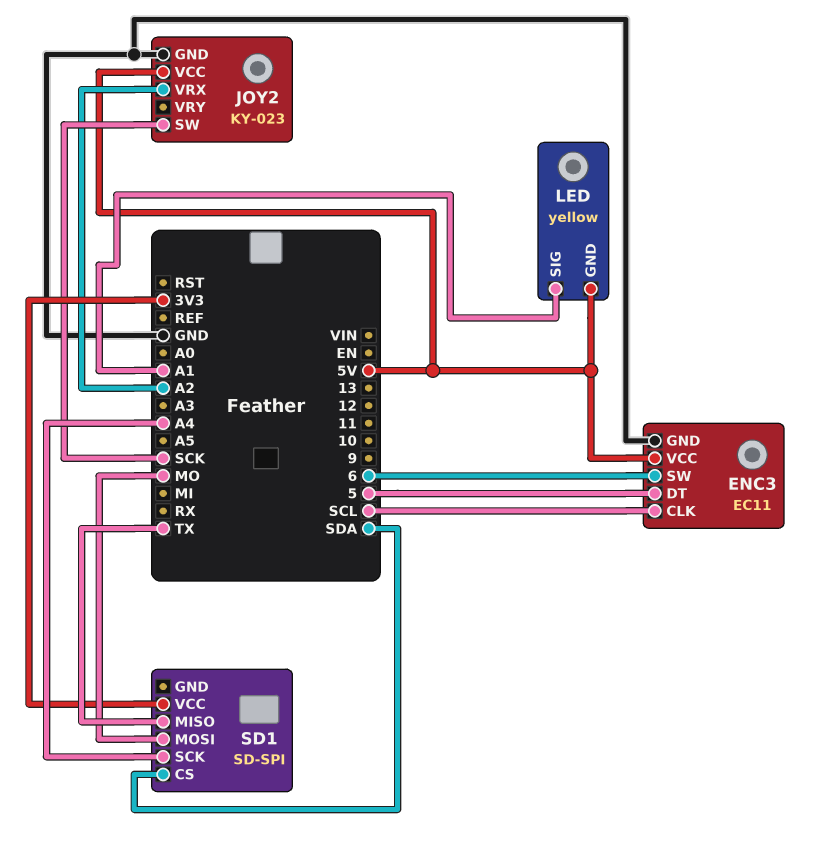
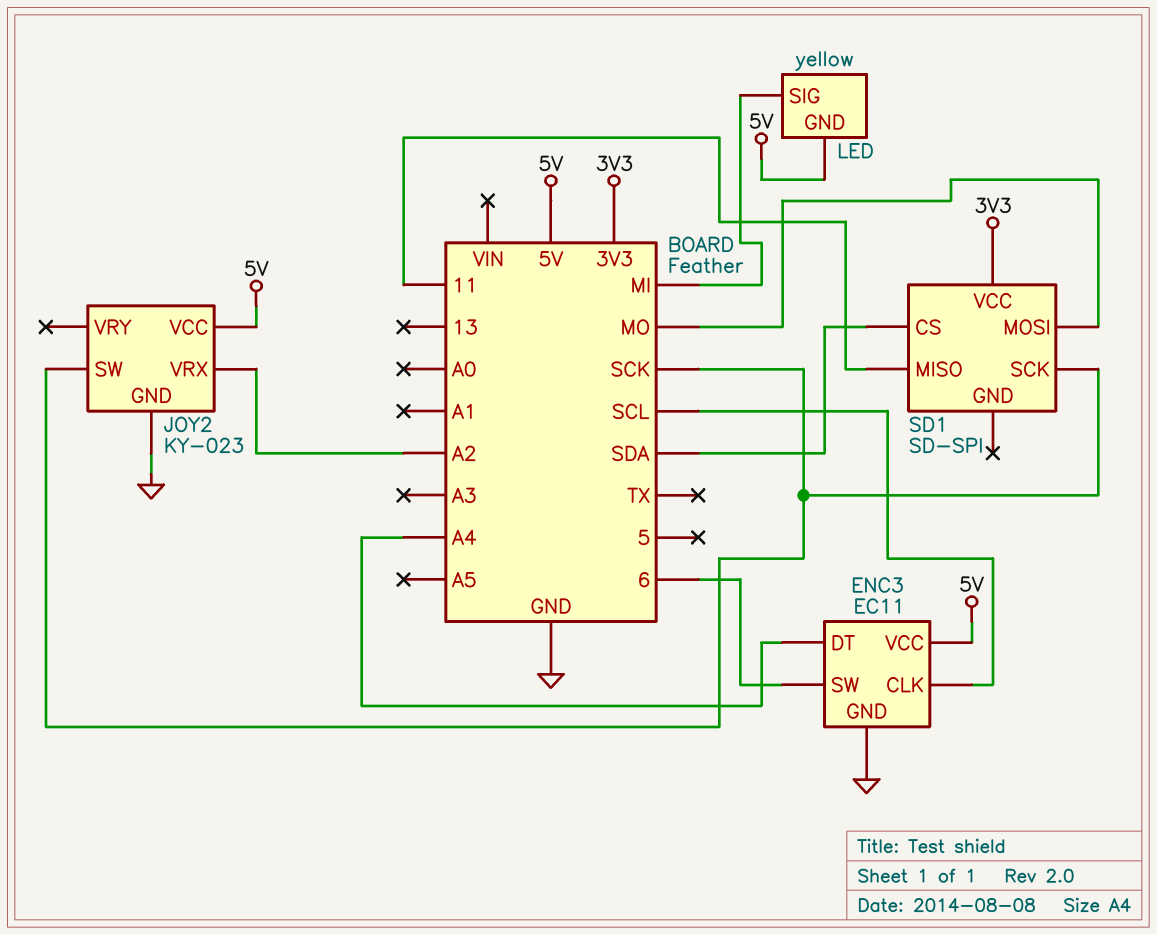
ENC3 pin DT: 5 -> A4
LED pin SIG: A1 -> MI
SD1 pin MISO: TX -> 11
SD1 pin SCK: A4 -> SCK

